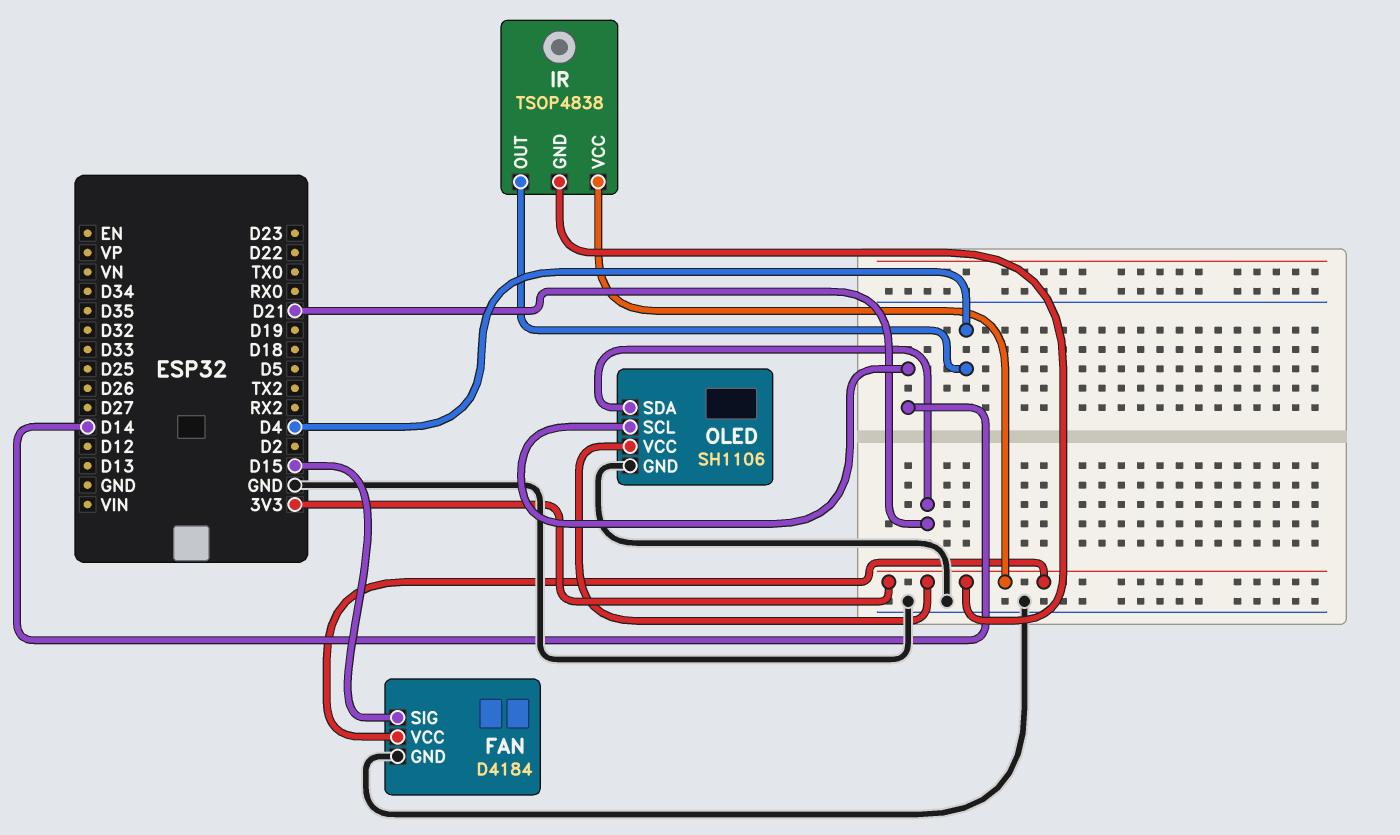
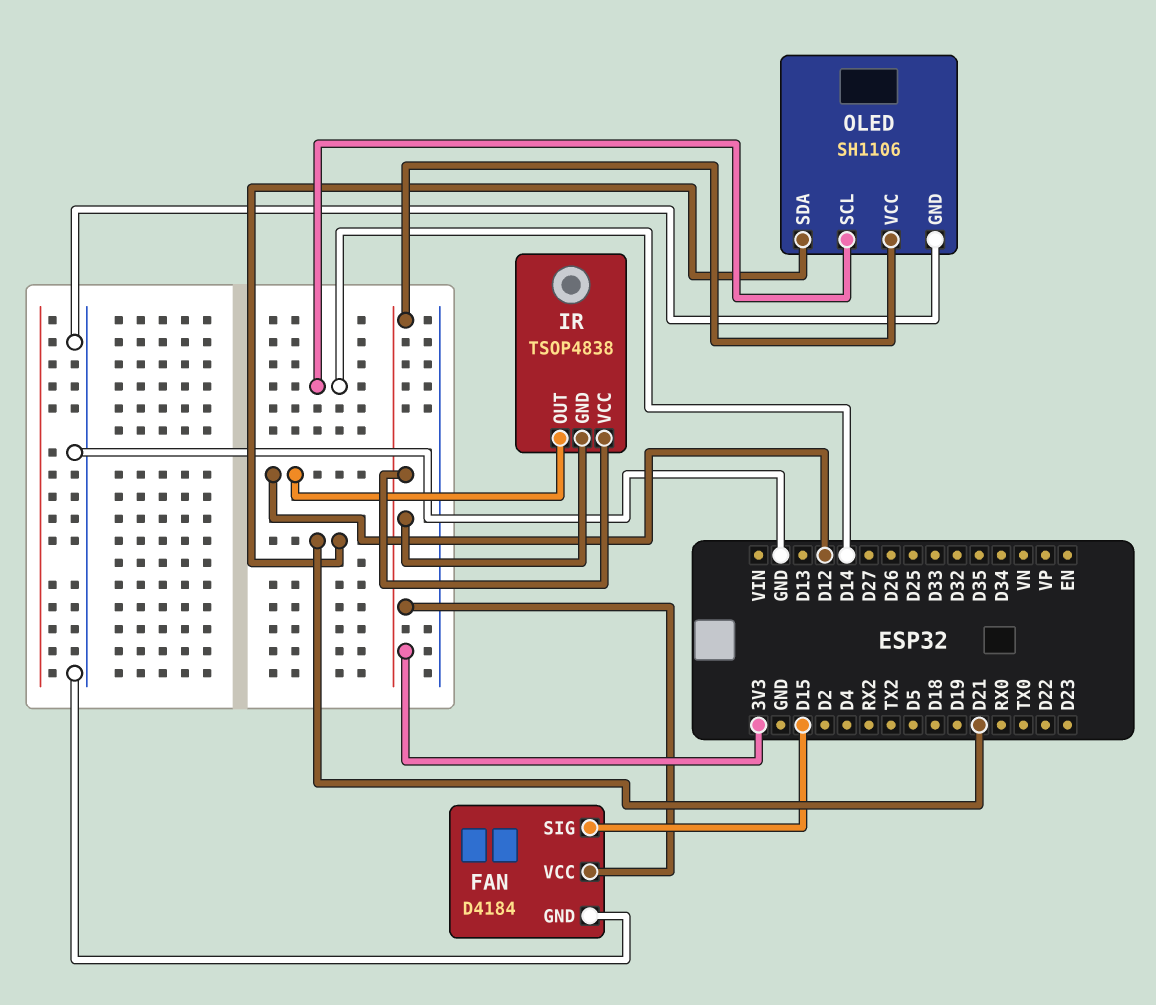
IR pin OUT: D4 -> D12

